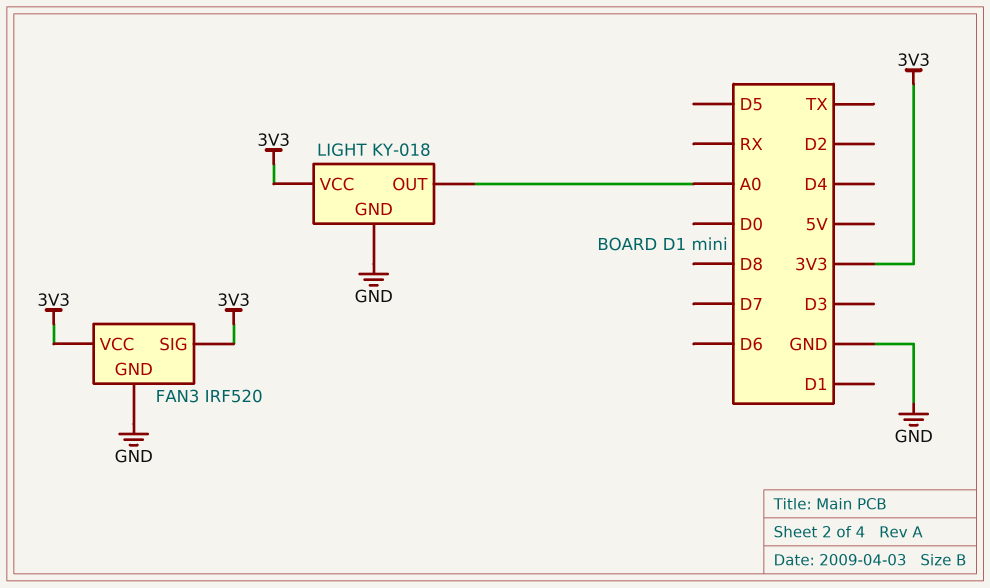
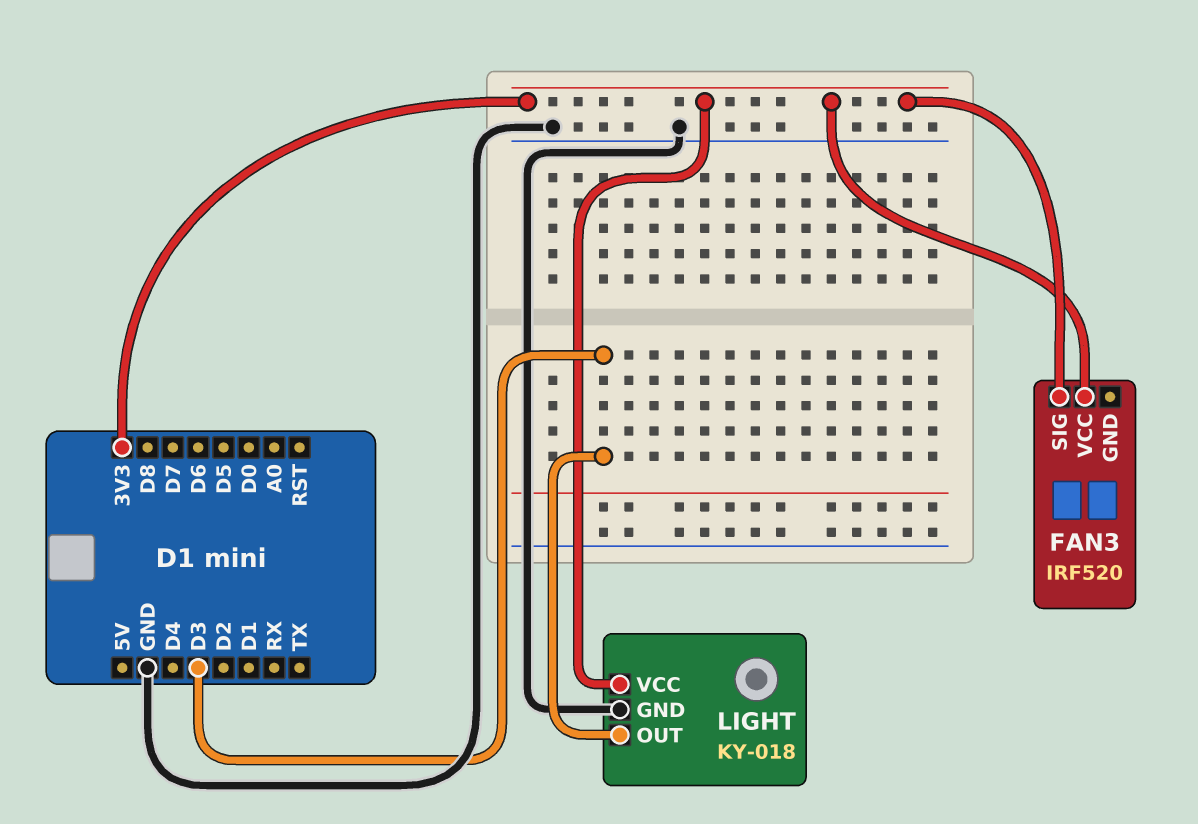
FAN3 pin GND: GND -> none
LIGHT pin OUT: A0 -> D3

